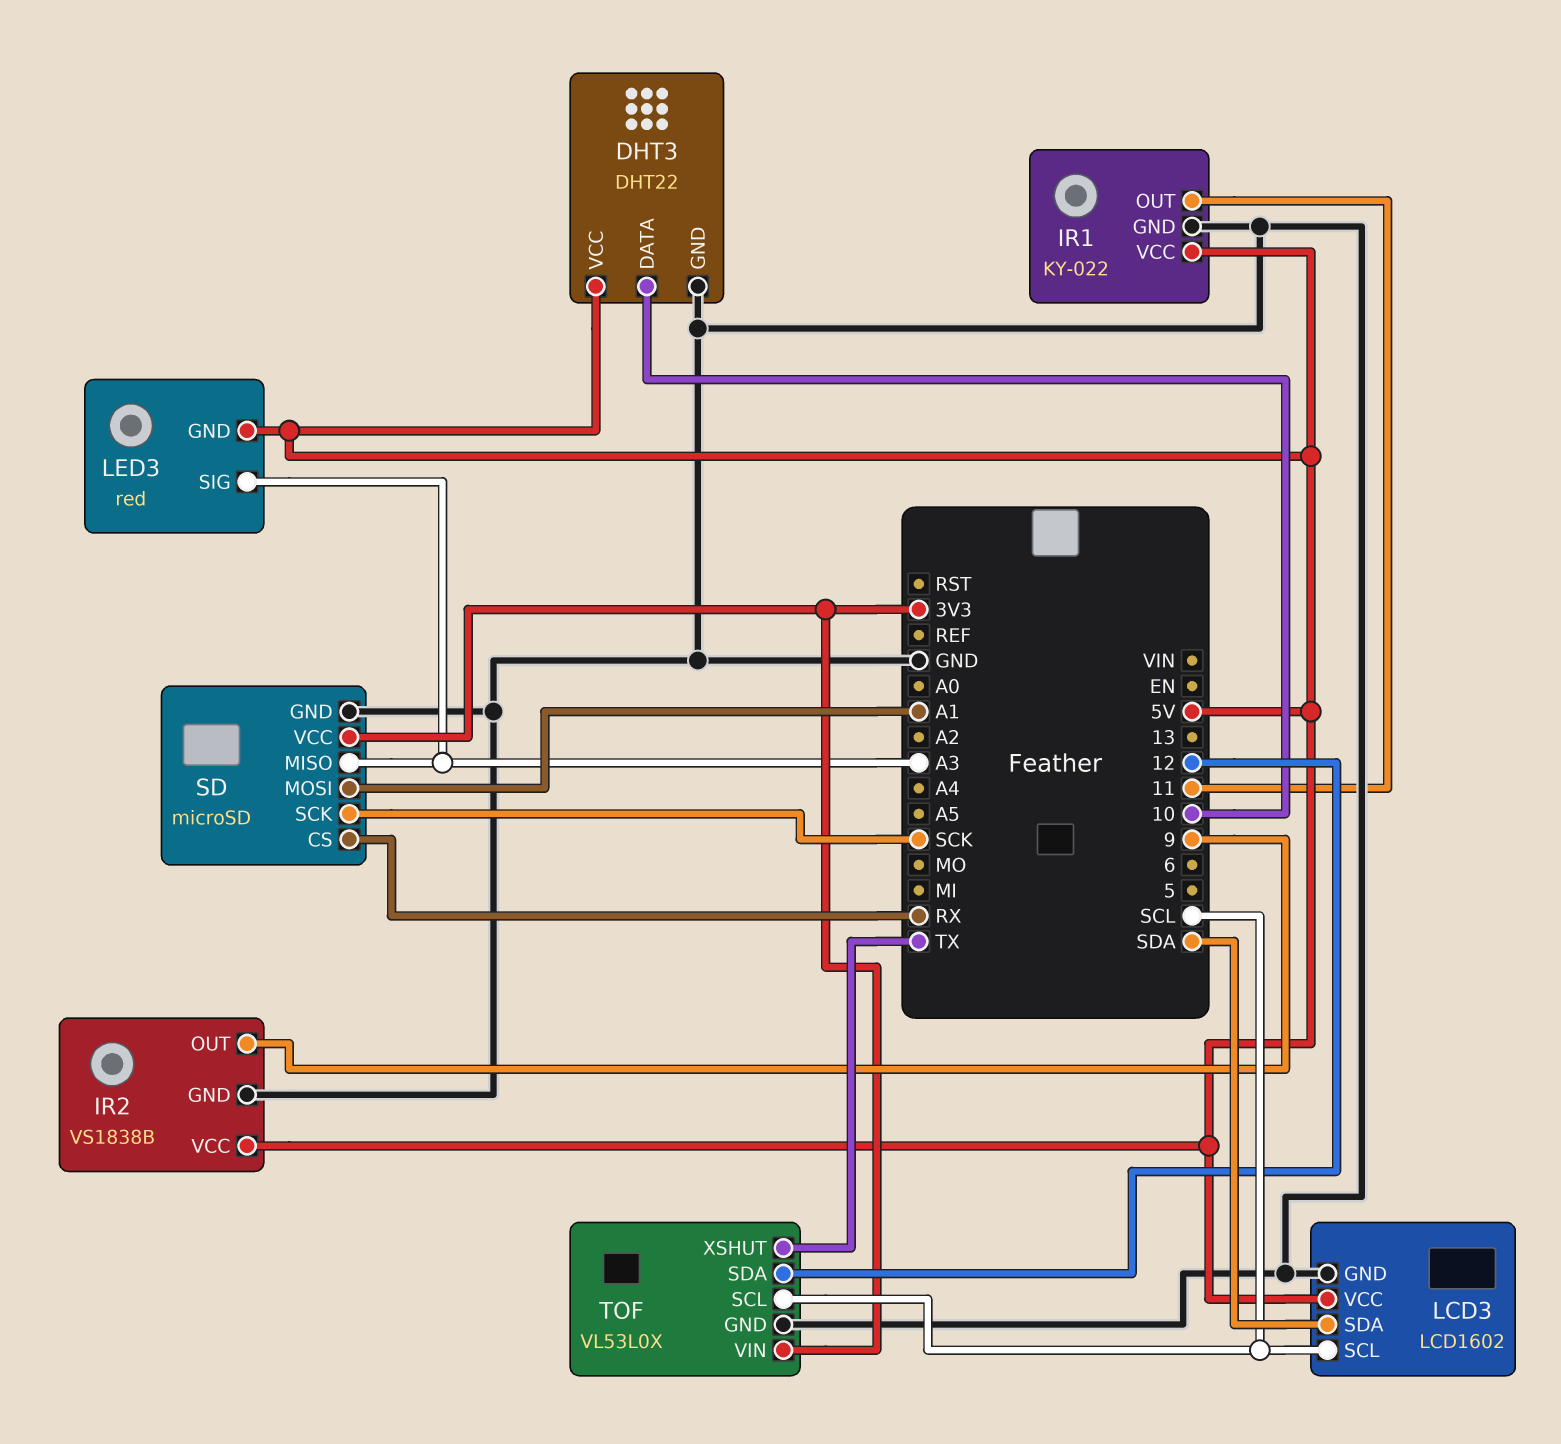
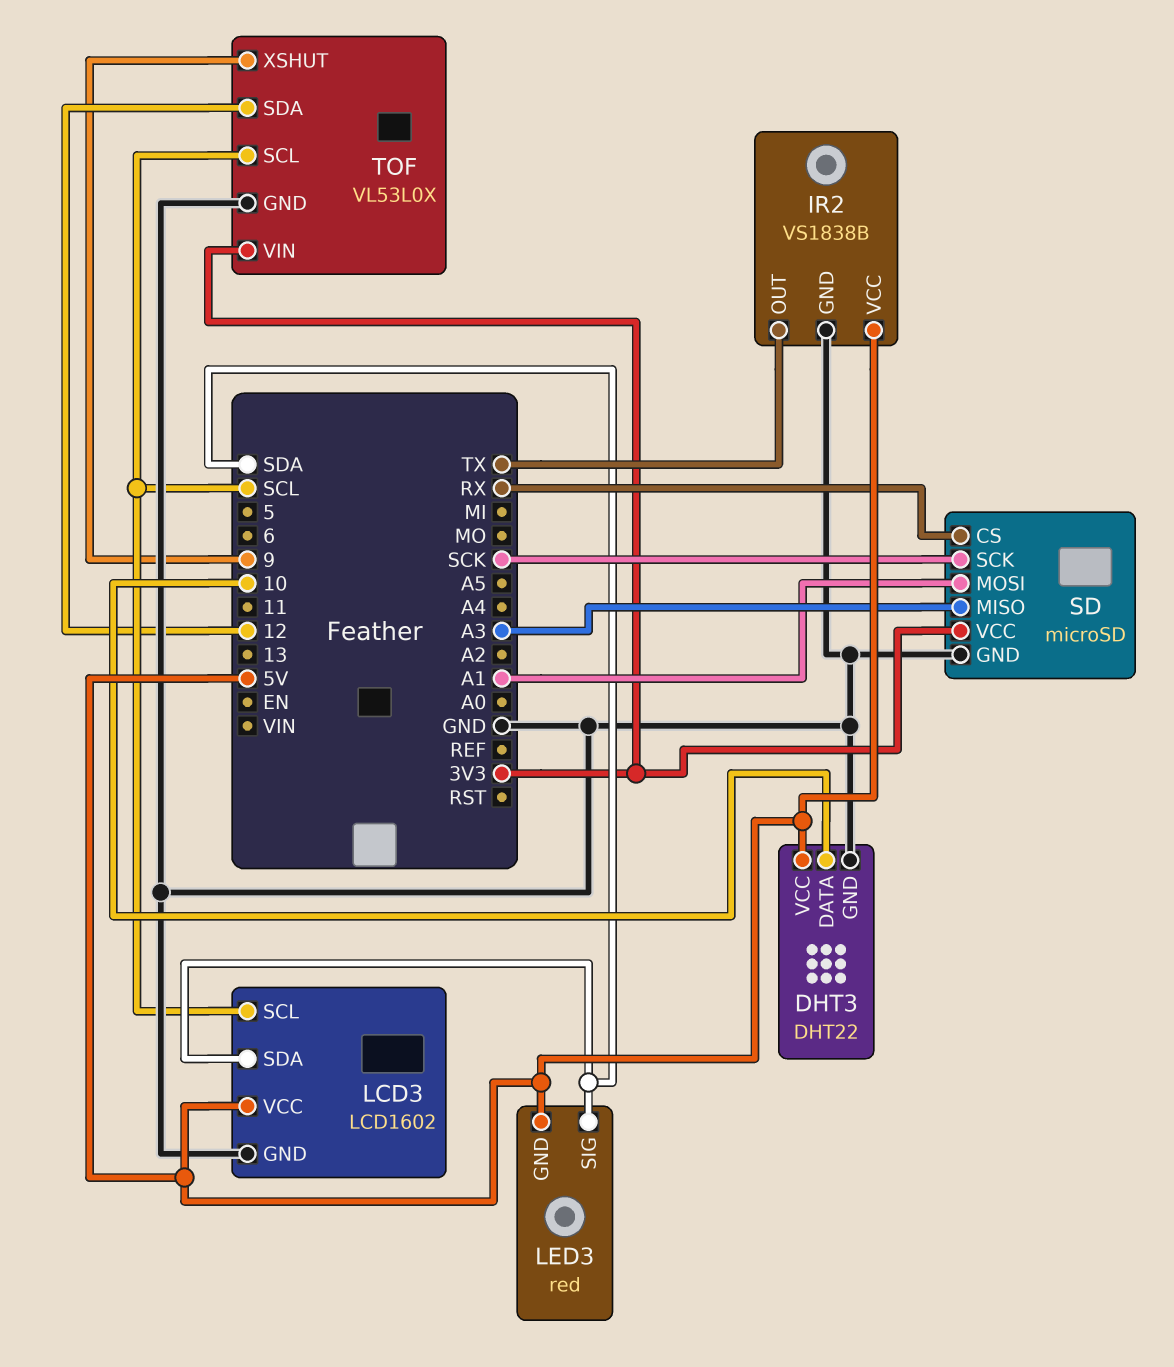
IR1: KY-022 -> none
IR1 pin GND: GND -> none
IR1 pin OUT: 11 -> none
IR1 pin VCC: 5V -> none
IR2 pin OUT: 9 -> TX
LED3 pin SIG: A3 -> SDA
TOF pin XSHUT: TX -> 9

